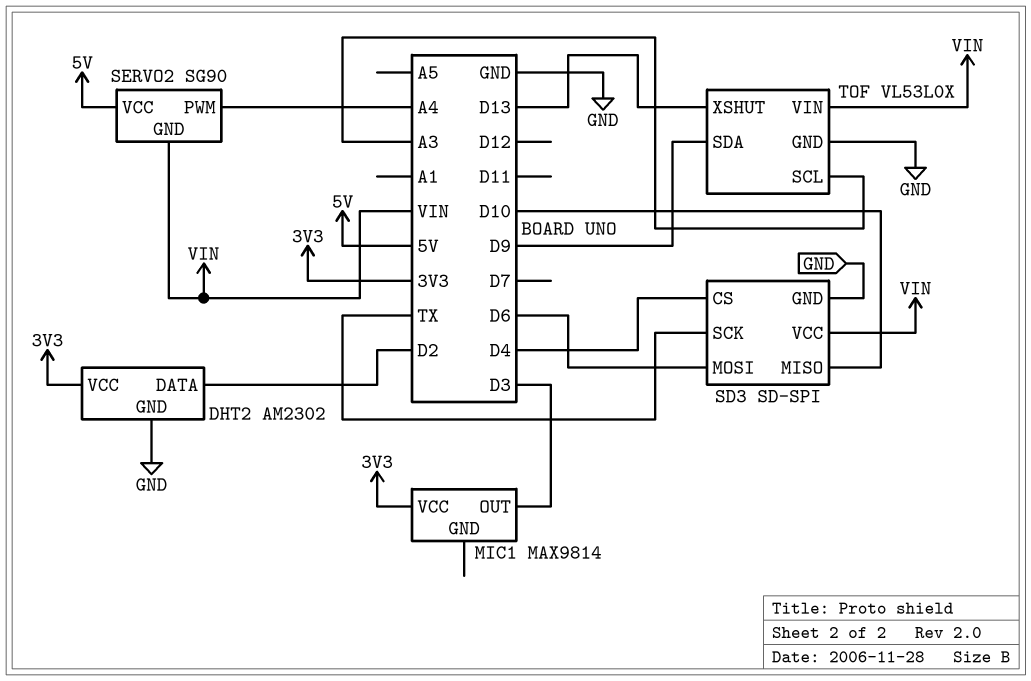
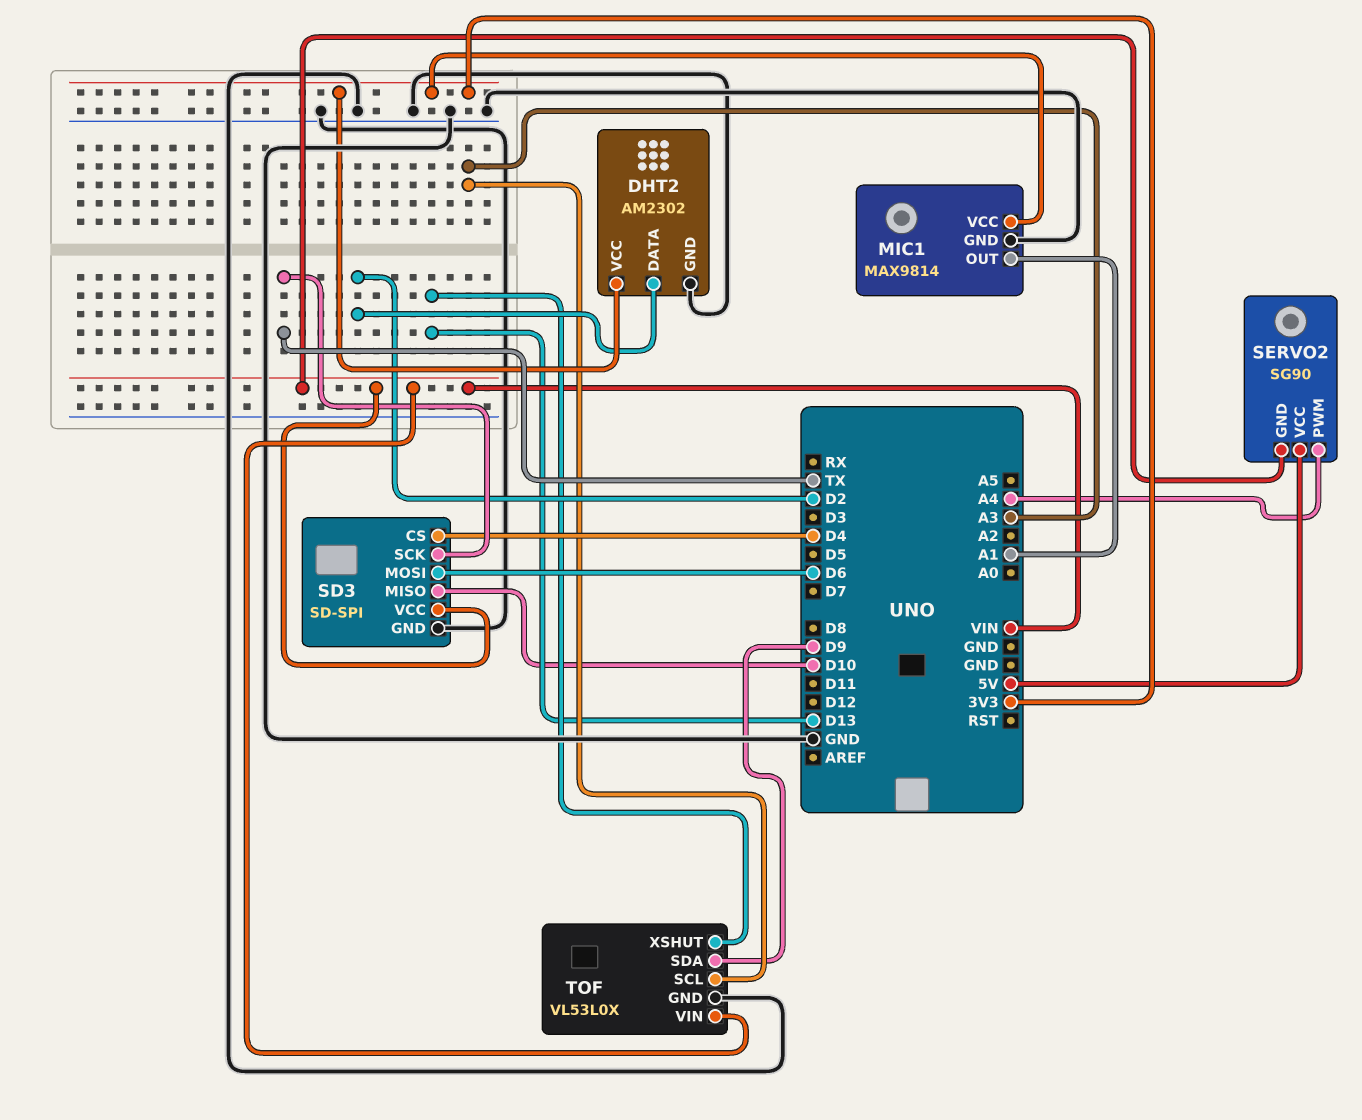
MIC1 pin GND: none -> GND
MIC1 pin OUT: D3 -> A1

